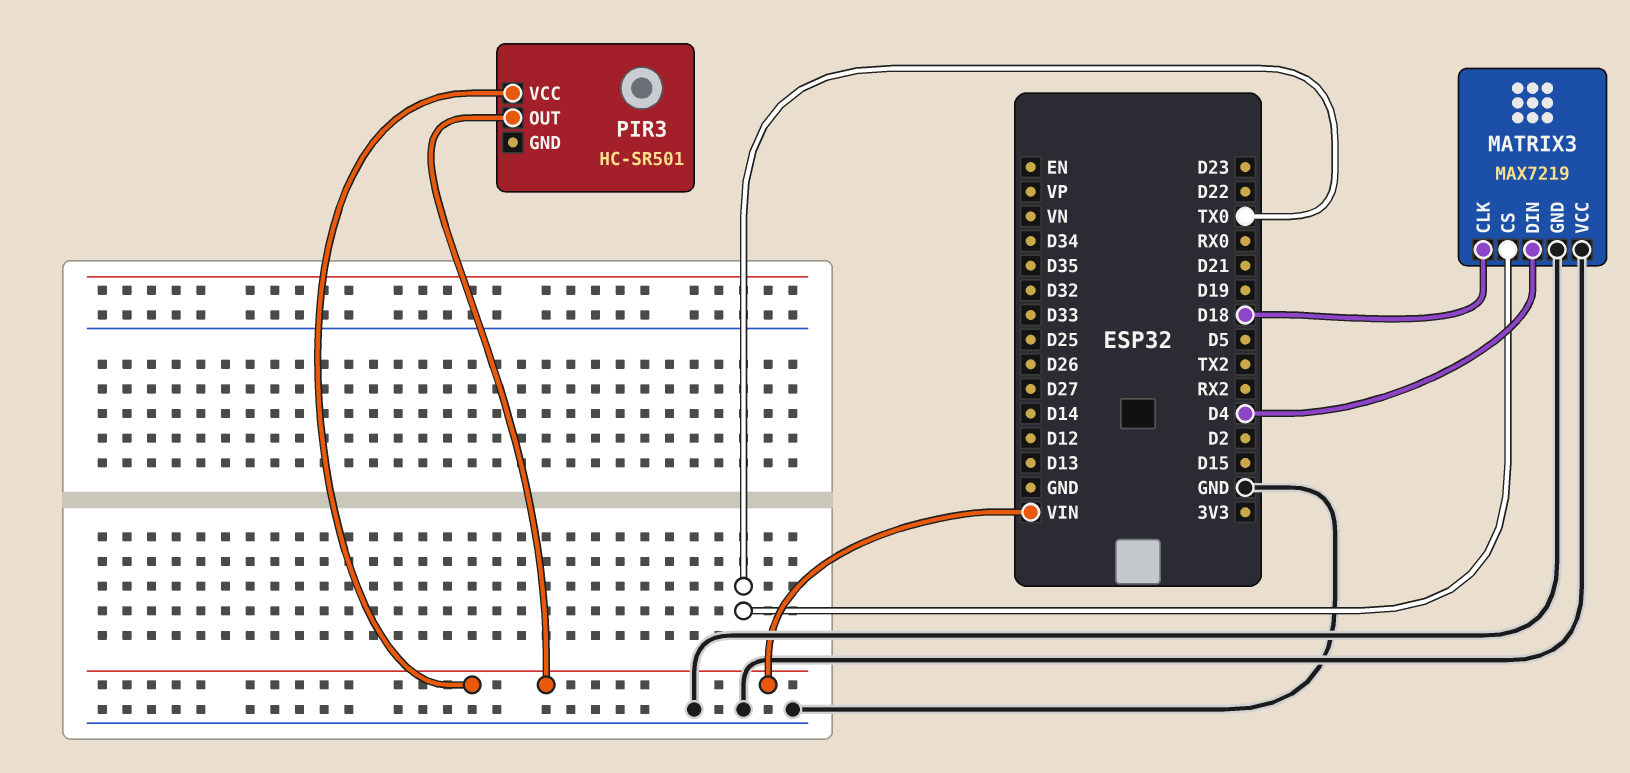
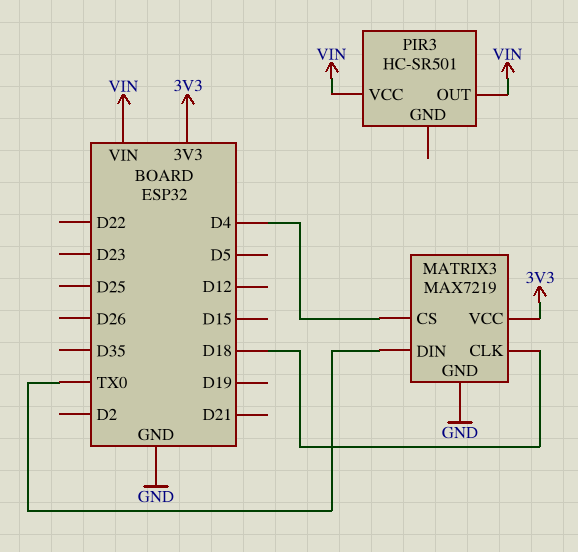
MATRIX3 pin CS: TX0 -> D4
MATRIX3 pin DIN: D4 -> TX0
MATRIX3 pin VCC: GND -> 3V3

